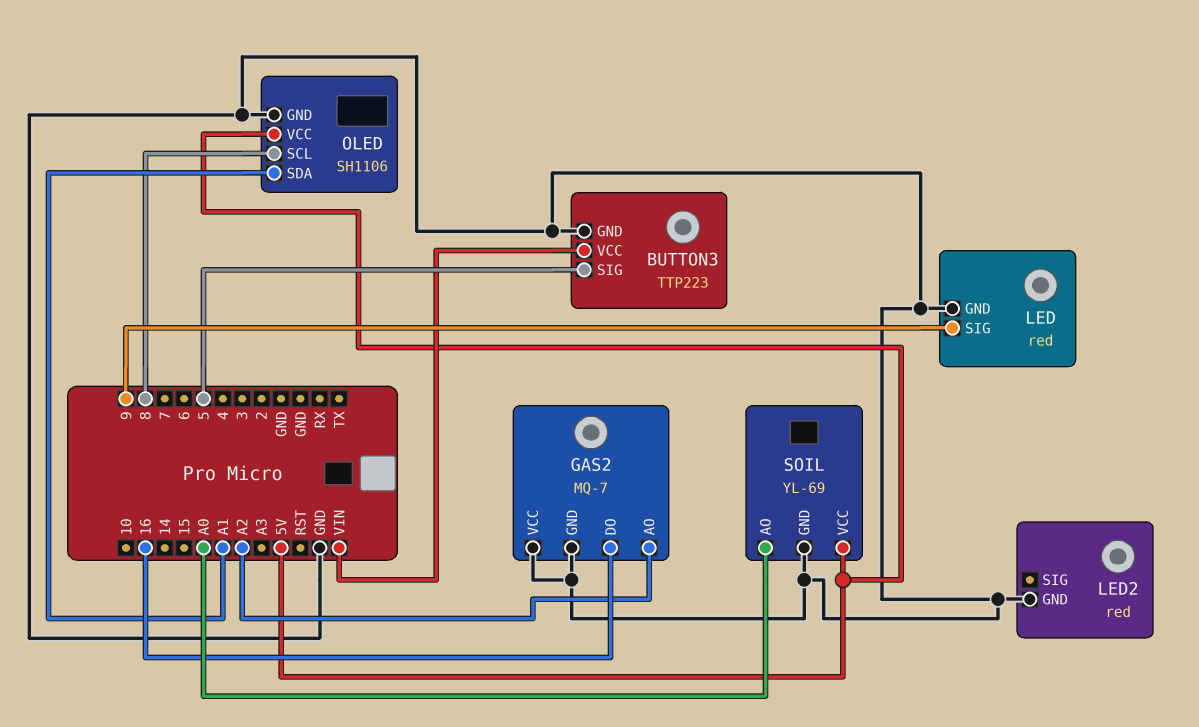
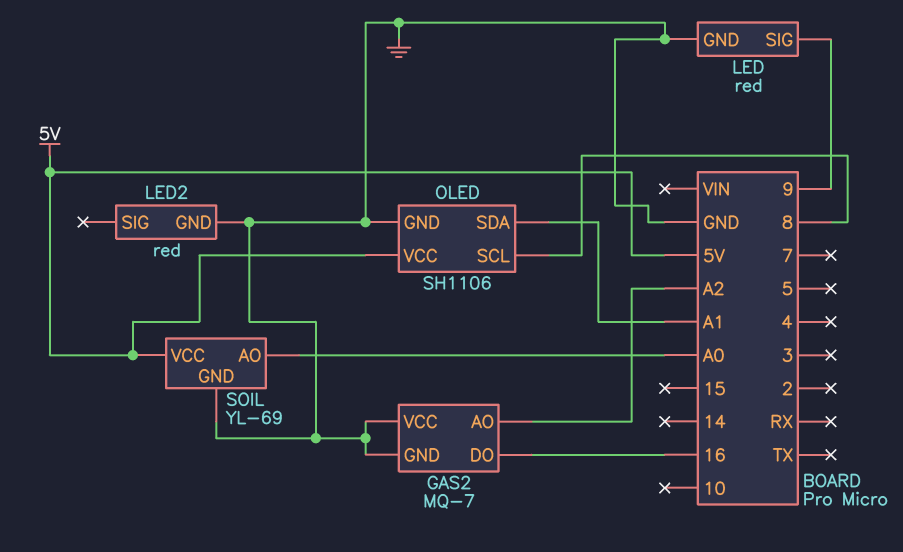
BUTTON3: TTP223 -> none
BUTTON3 pin GND: GND -> none
BUTTON3 pin SIG: 5 -> none
BUTTON3 pin VCC: VIN -> none

